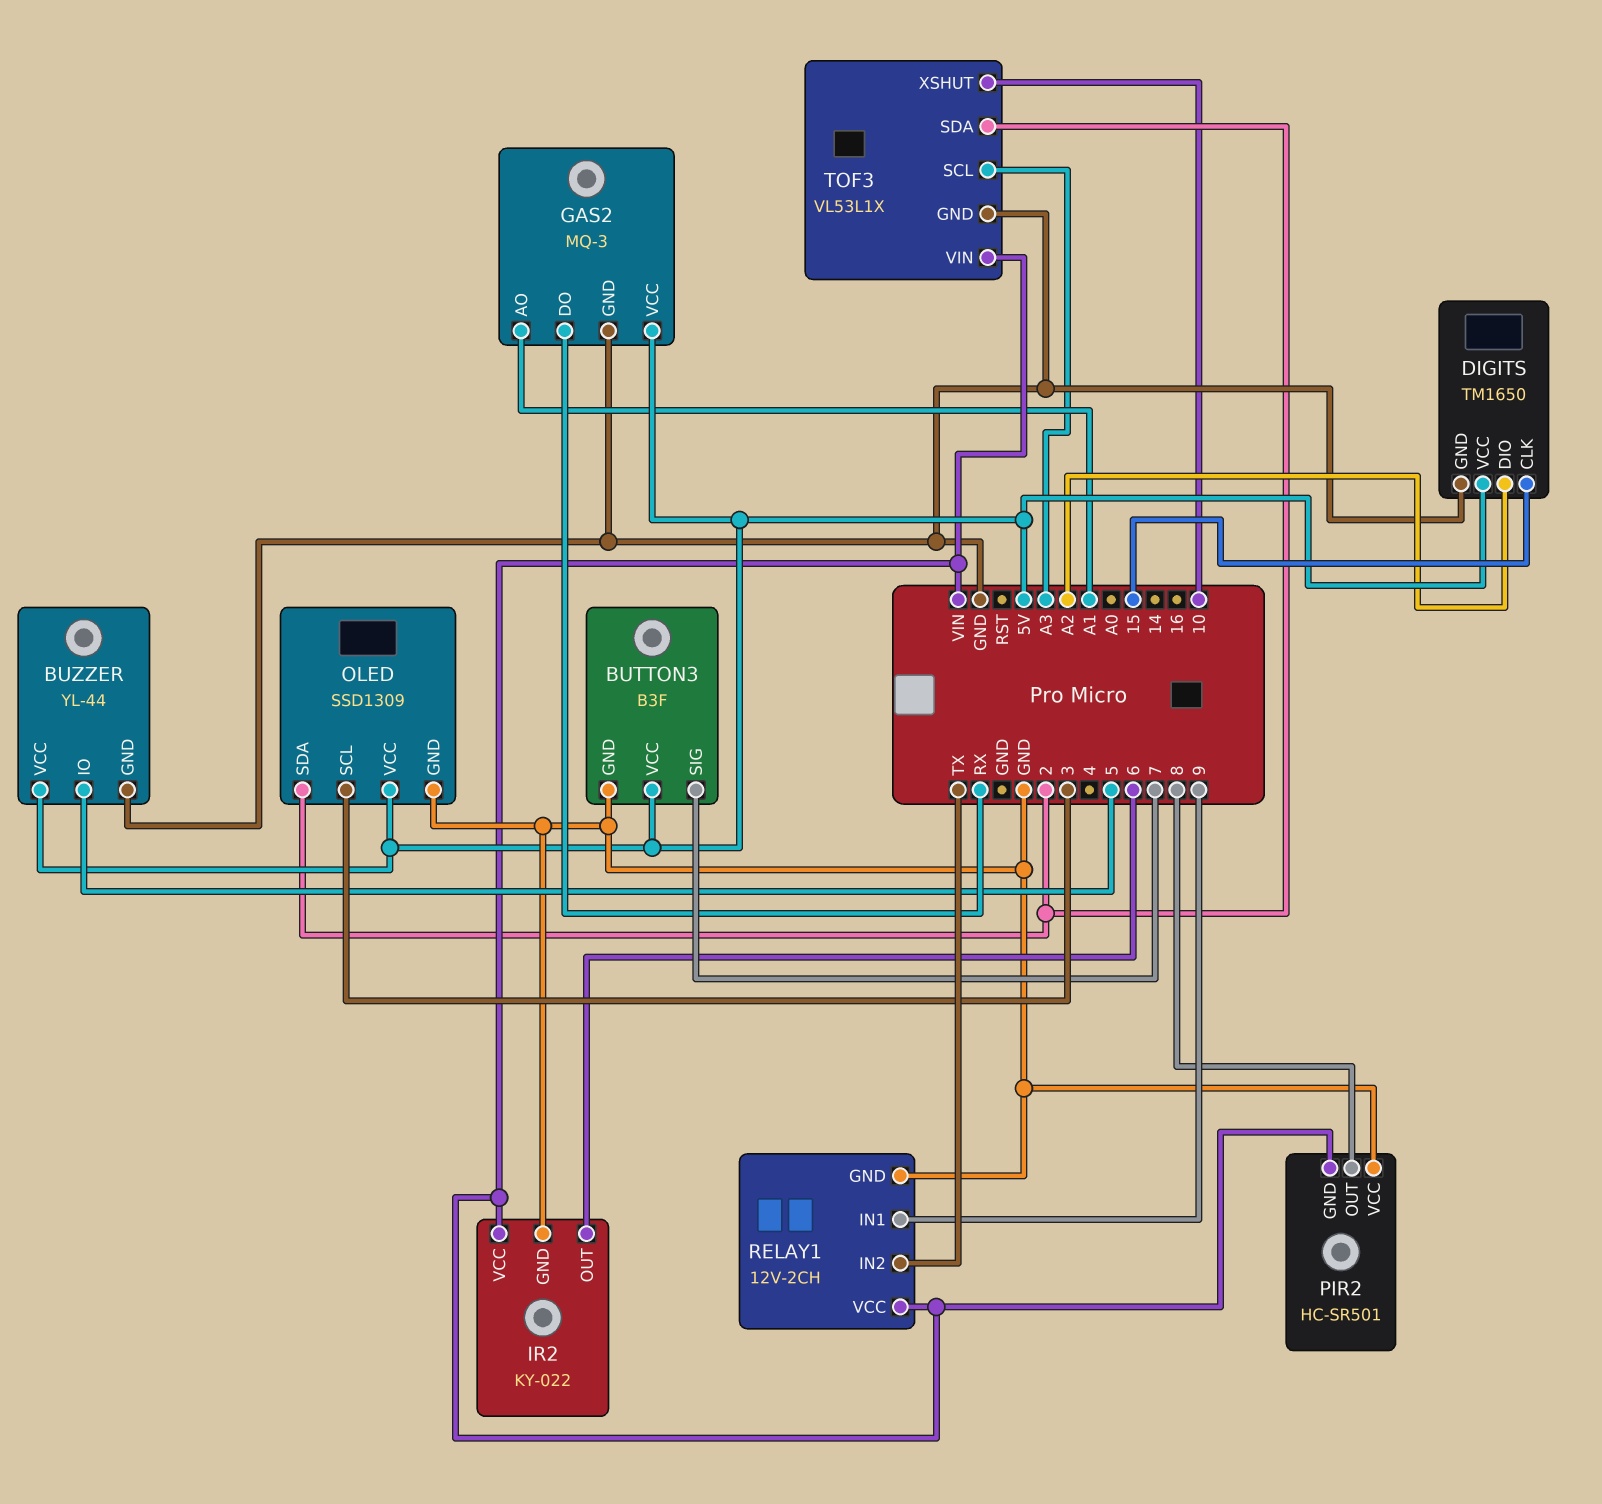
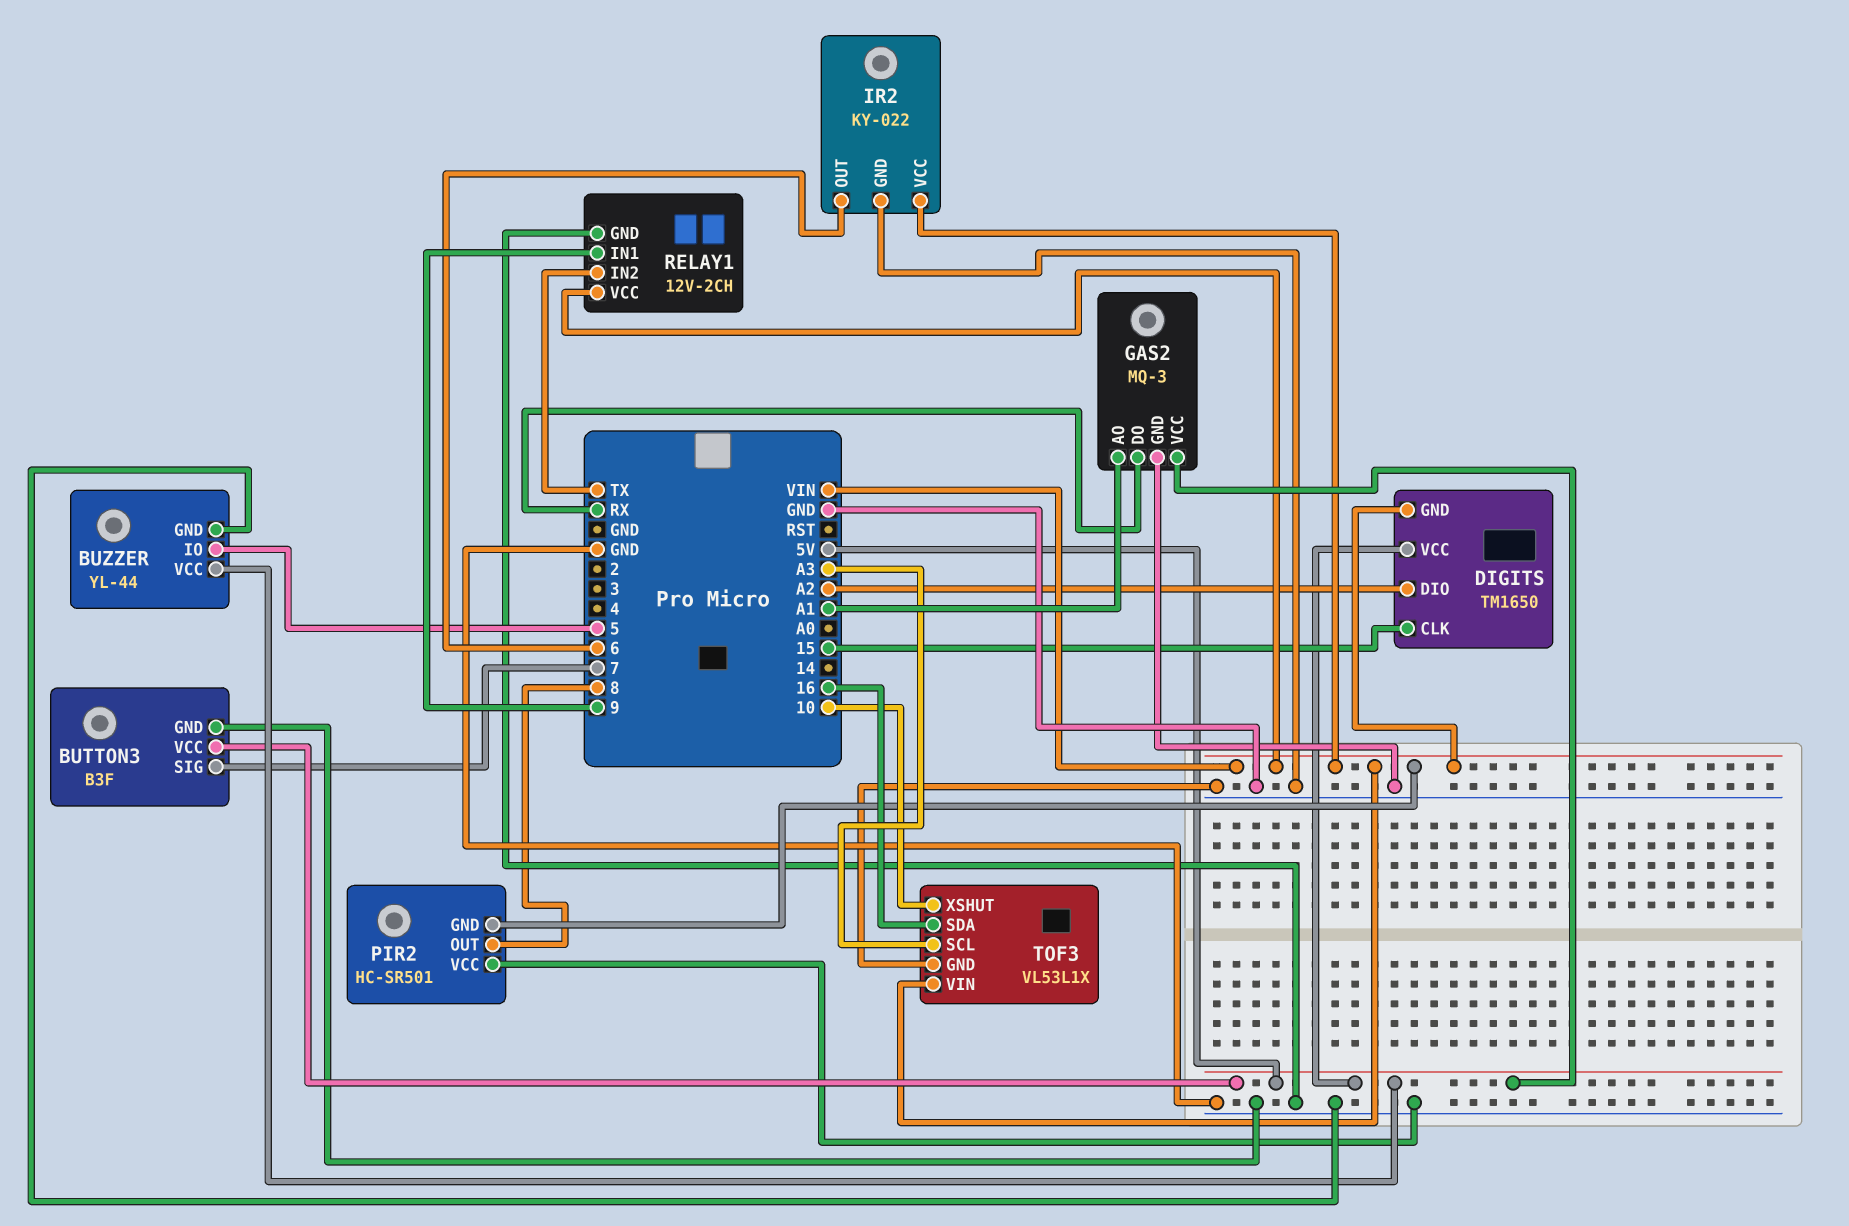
DIGITS pin GND: GND -> VIN
OLED: SSD1309 -> none
OLED pin GND: GND -> none
OLED pin SCL: 3 -> none
OLED pin SDA: 2 -> none
OLED pin VCC: 5V -> none
TOF3 pin SDA: 2 -> 16

